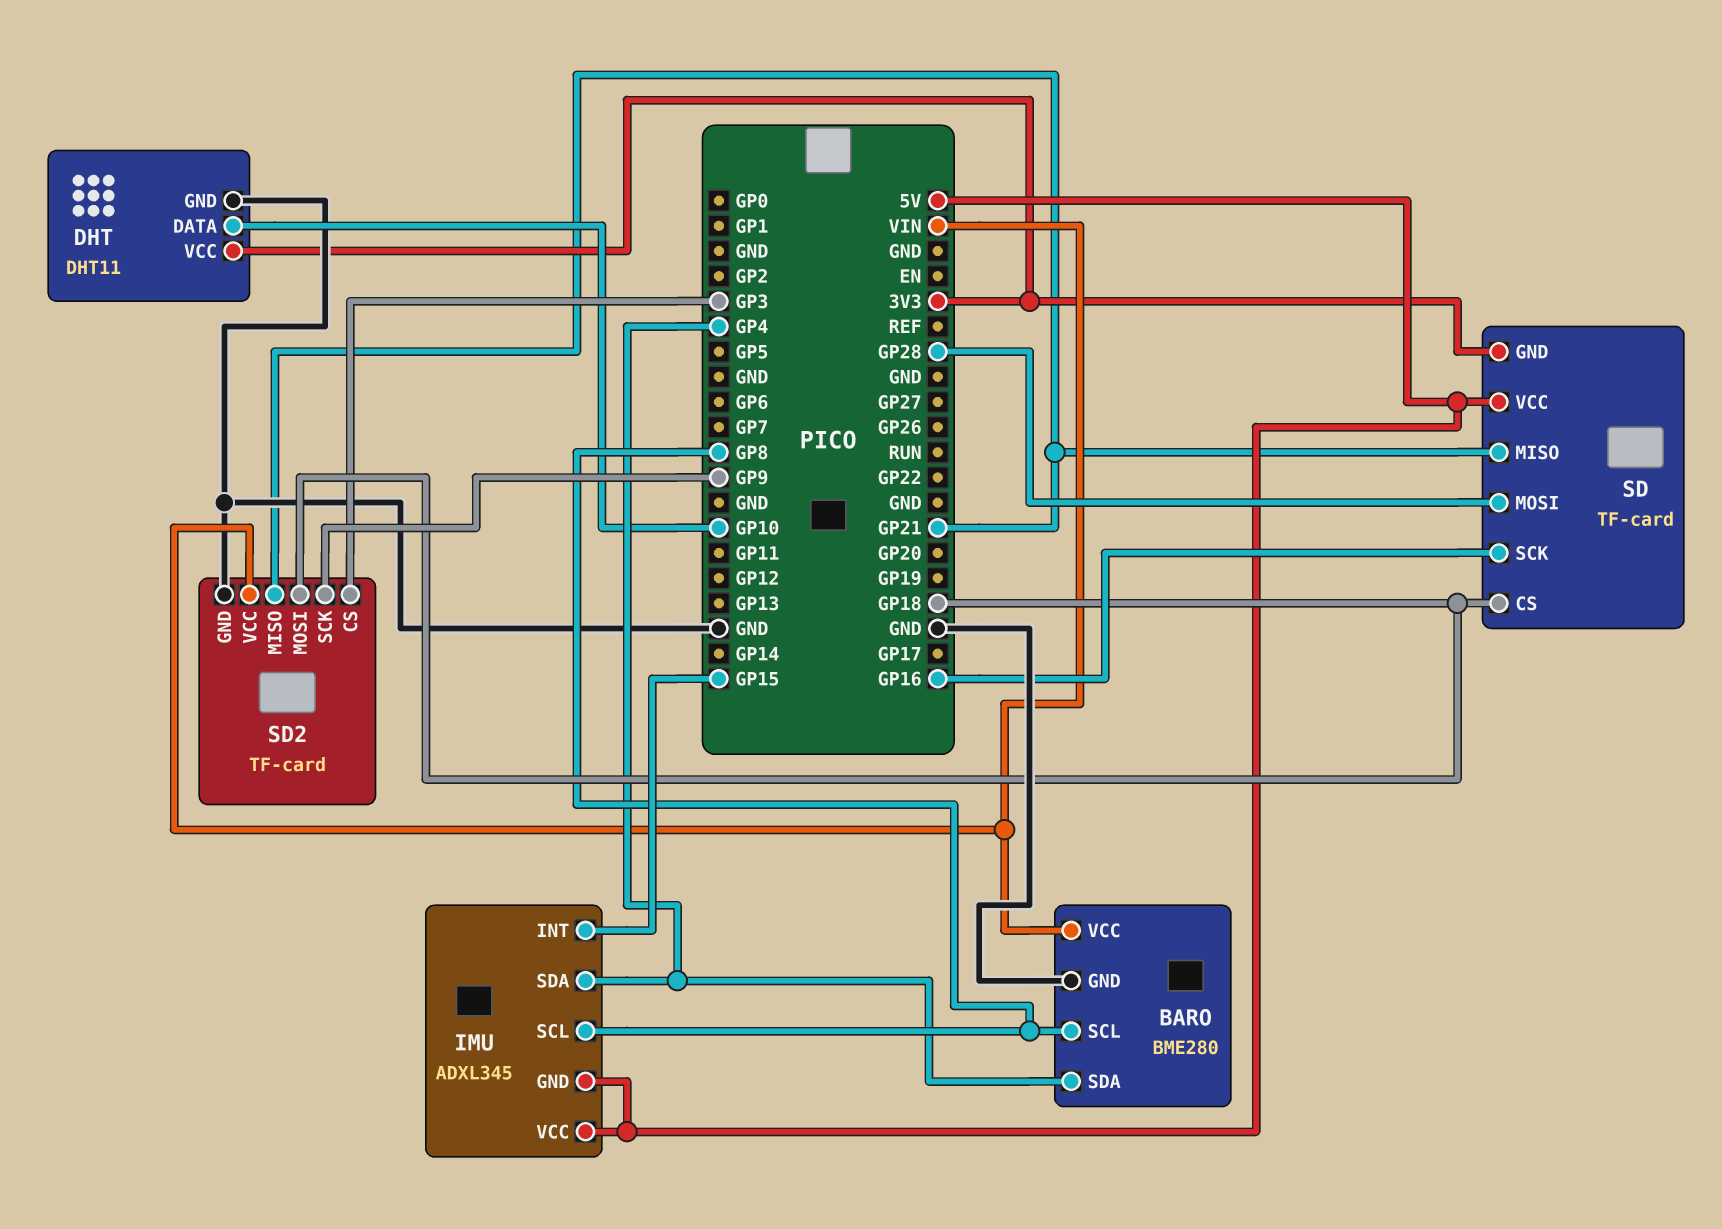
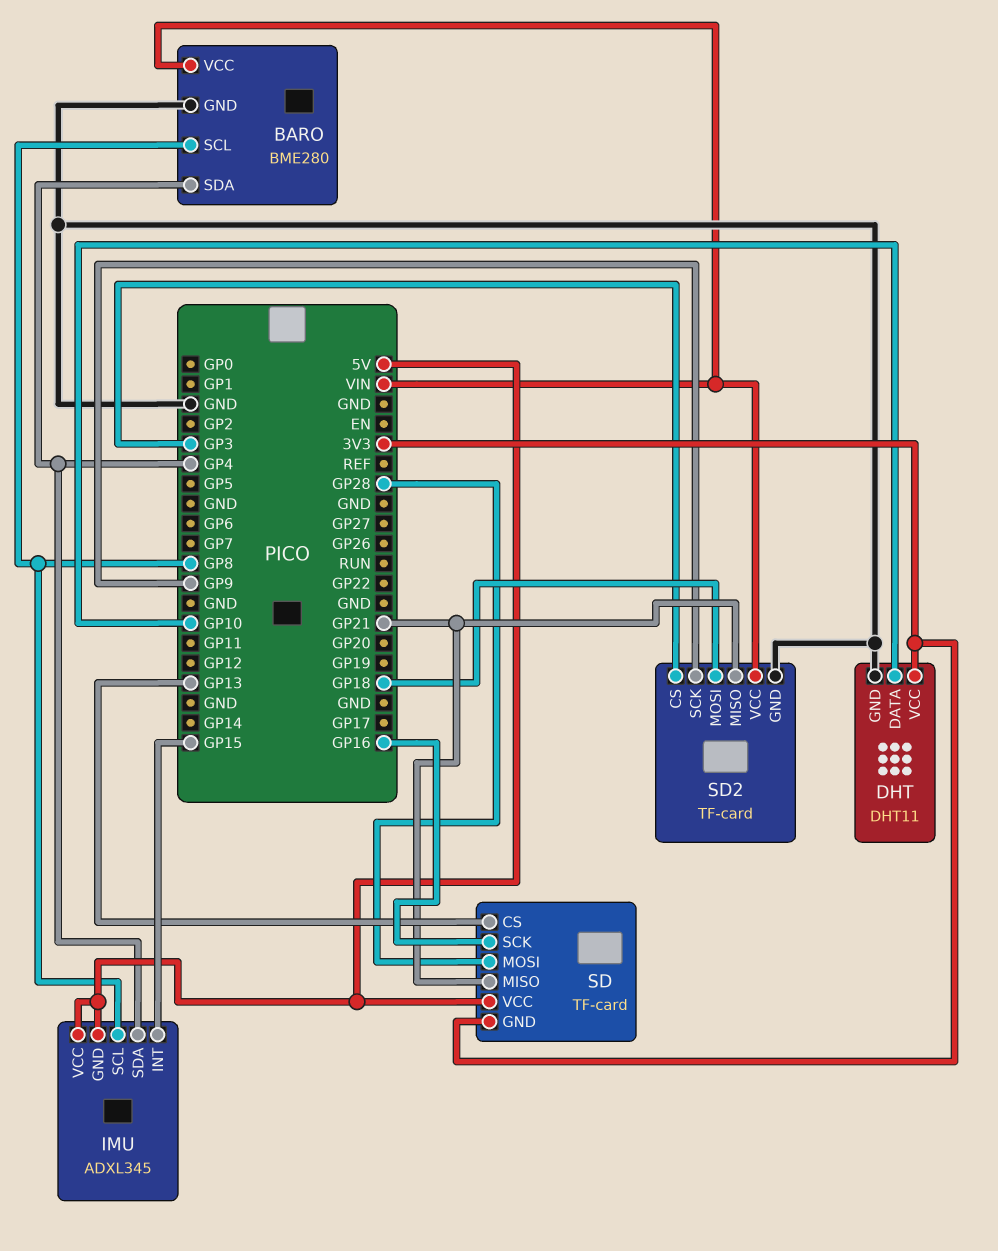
SD pin CS: GP18 -> GP13

